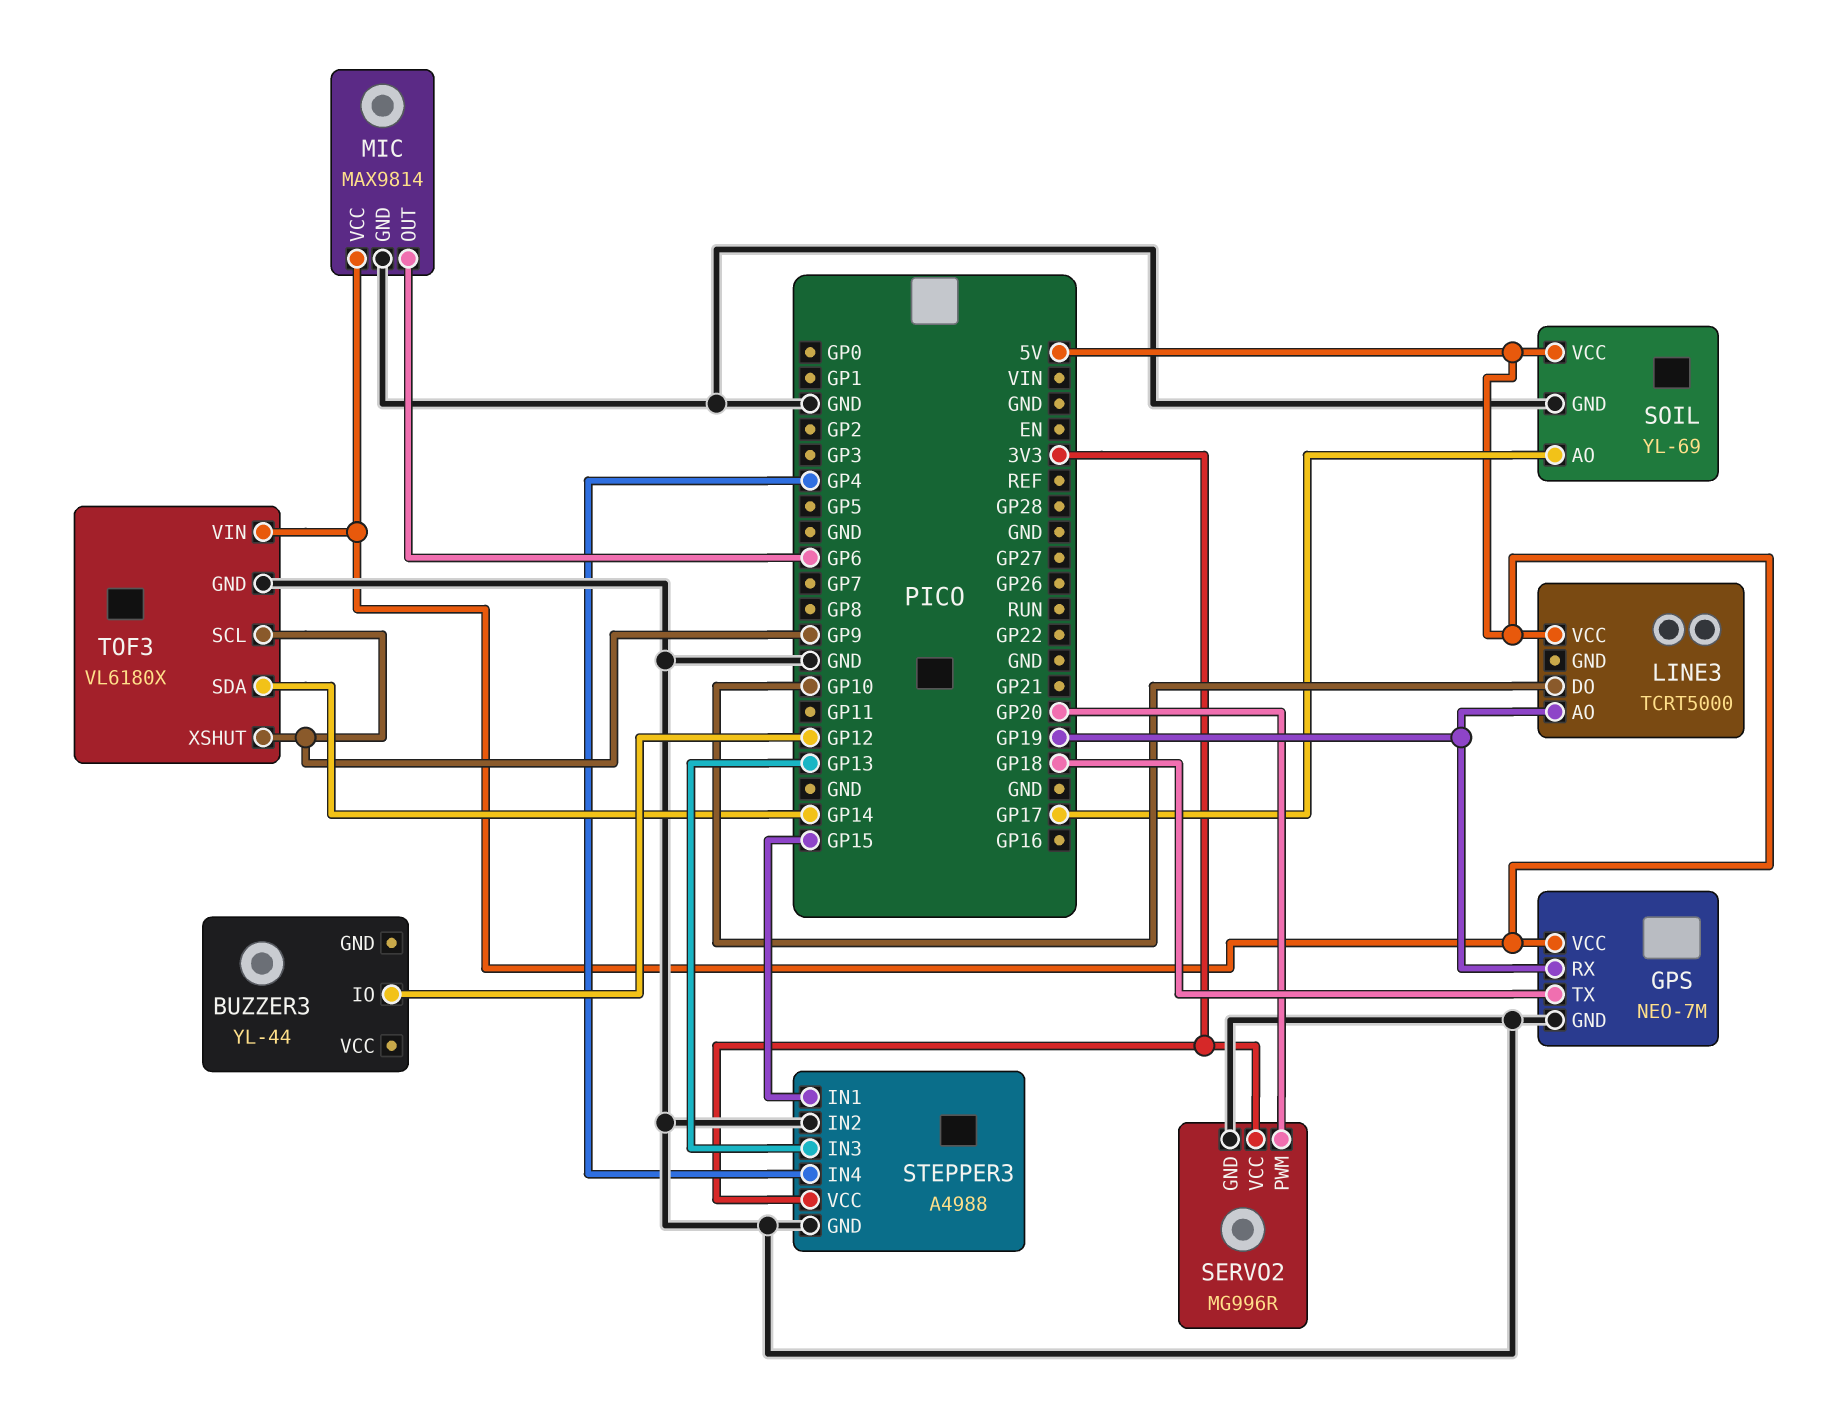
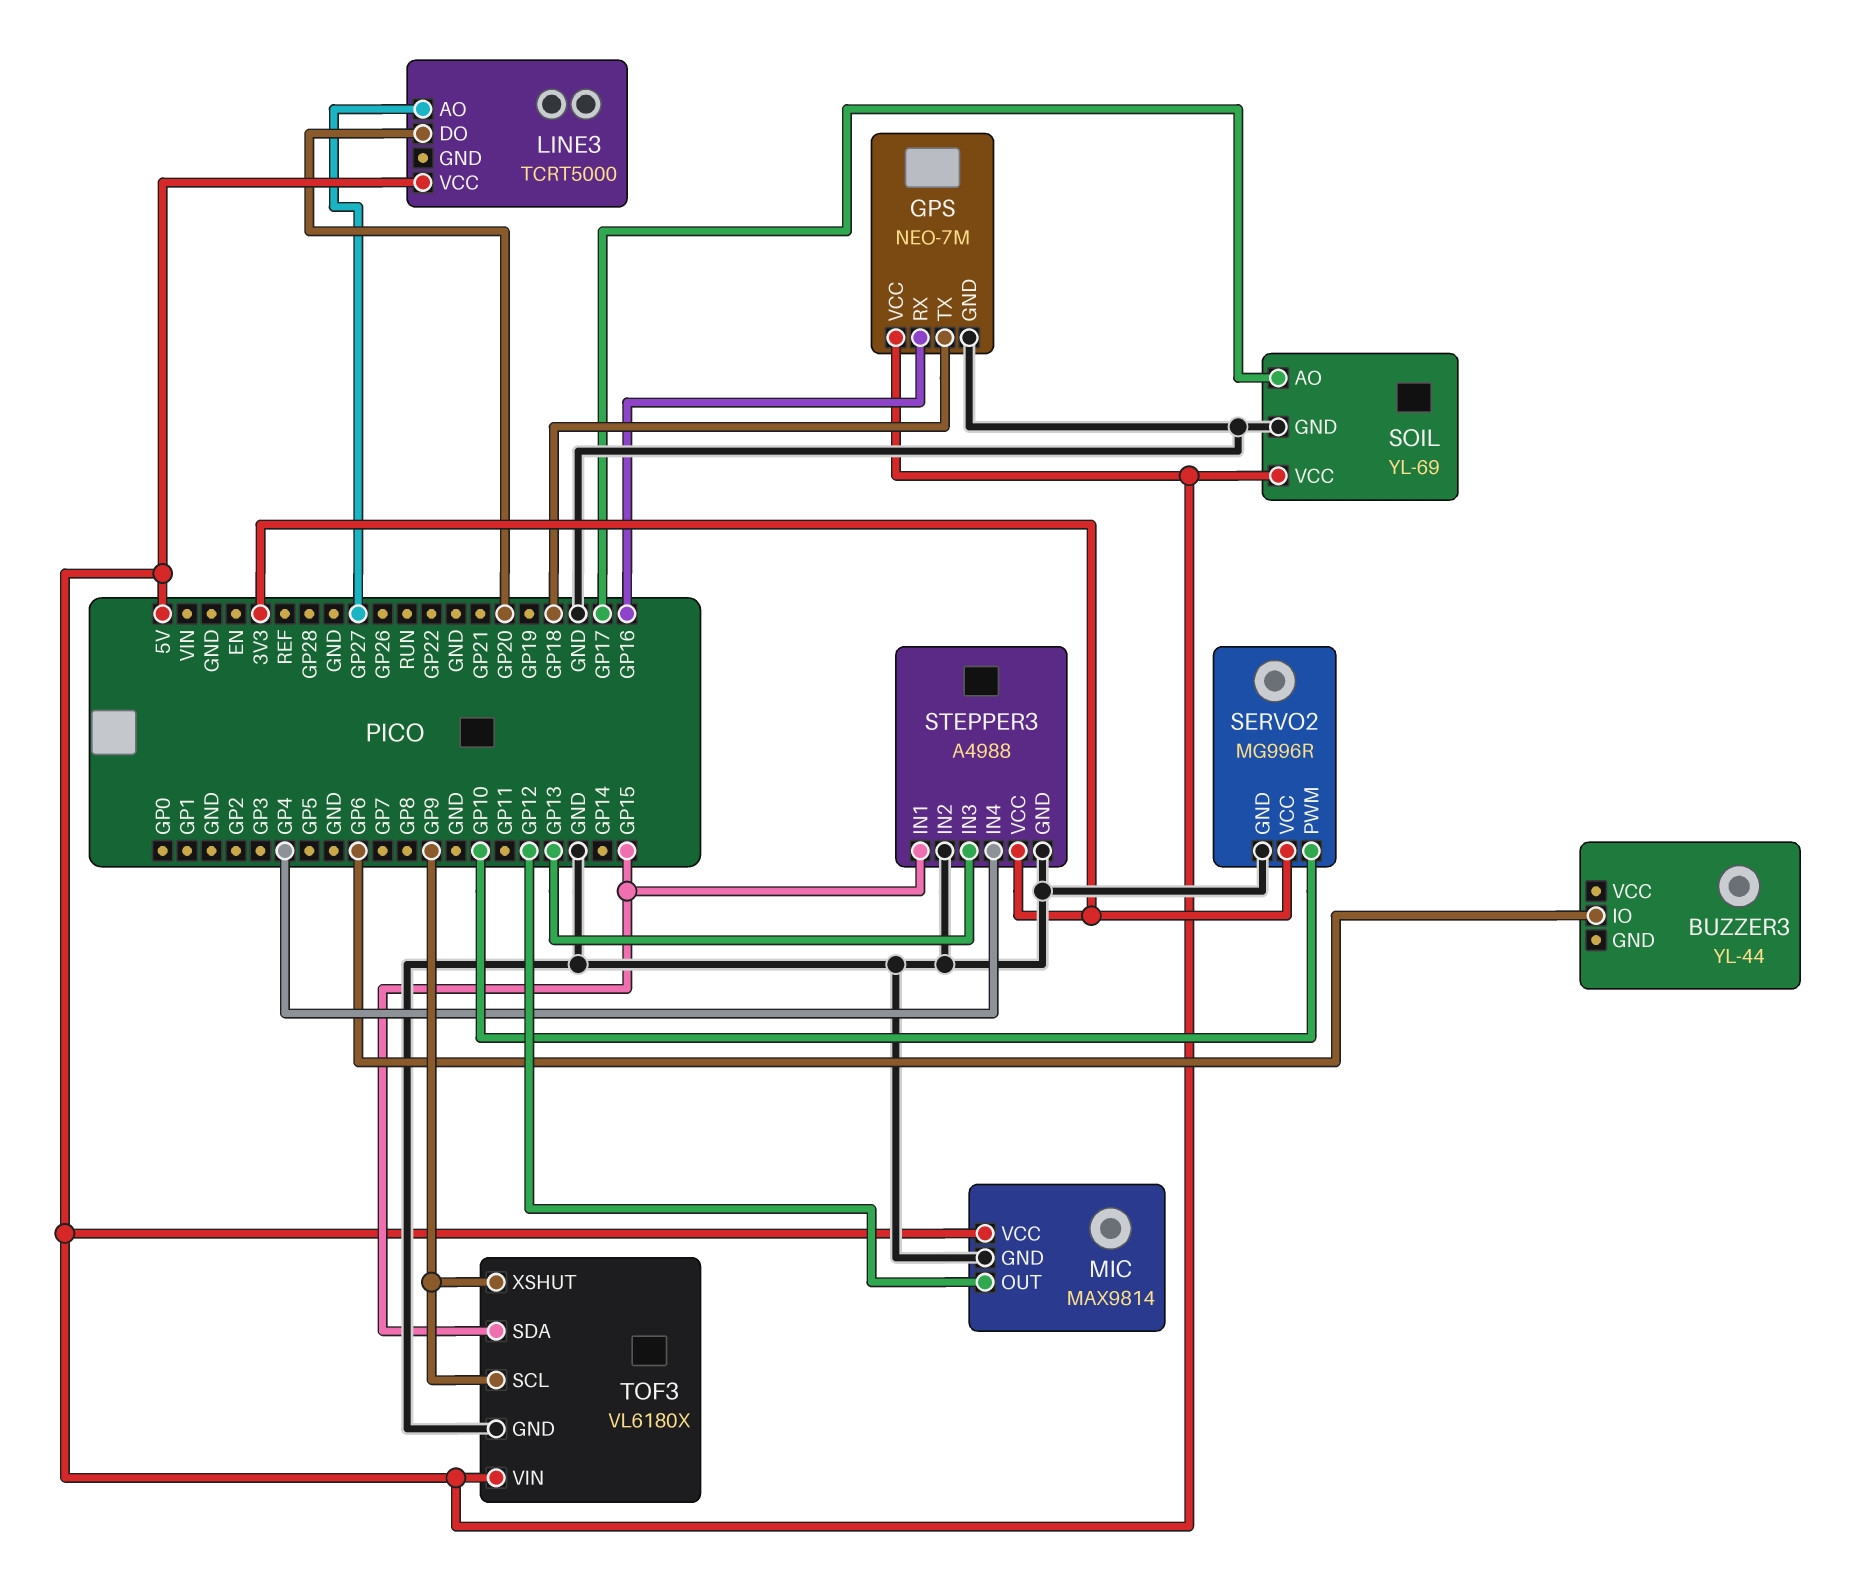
BUZZER3 pin IO: GP12 -> GP6
GPS pin RX: GP19 -> GP16
LINE3 pin AO: GP19 -> GP27
LINE3 pin DO: GP10 -> GP20
MIC pin OUT: GP6 -> GP12
SERVO2 pin PWM: GP20 -> GP10
TOF3 pin SDA: GP14 -> GP15

